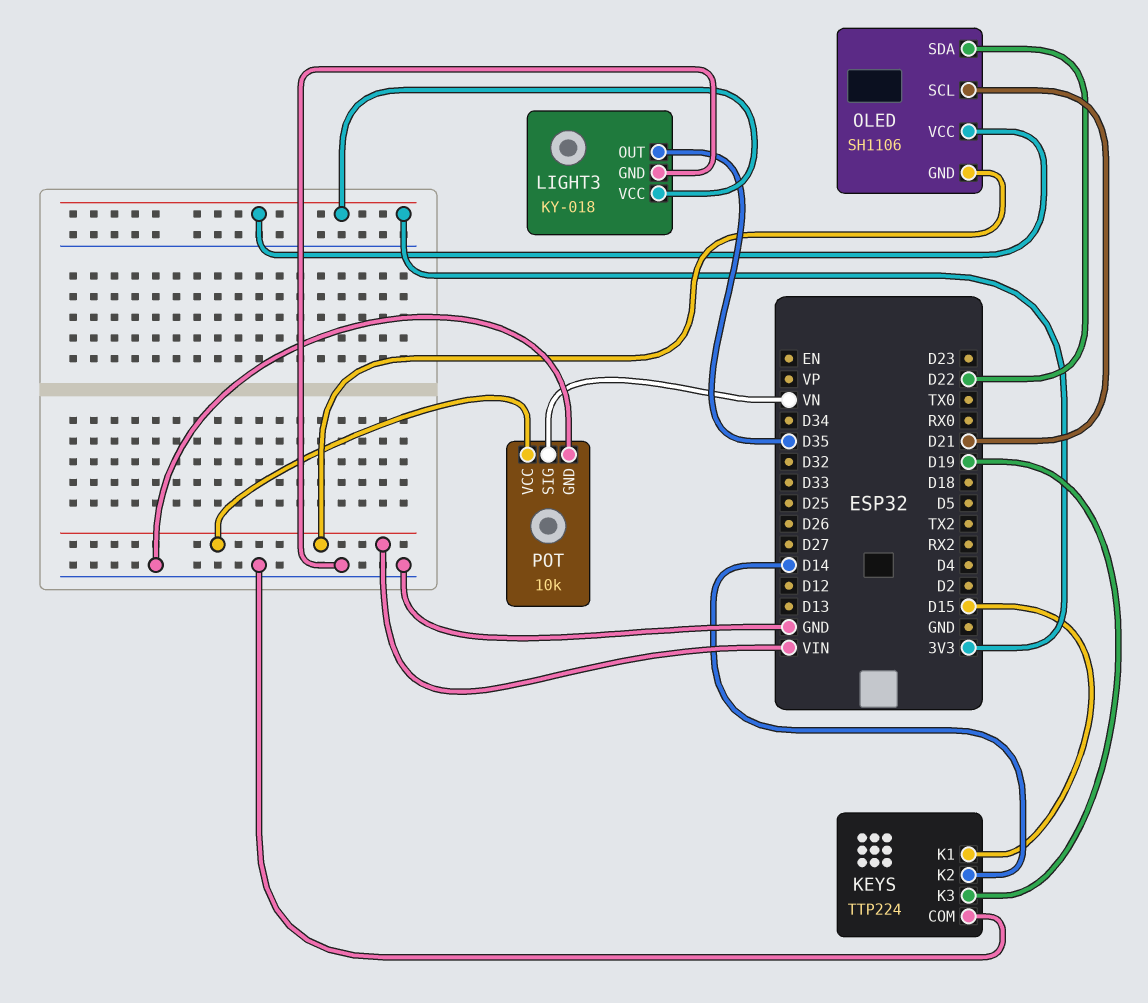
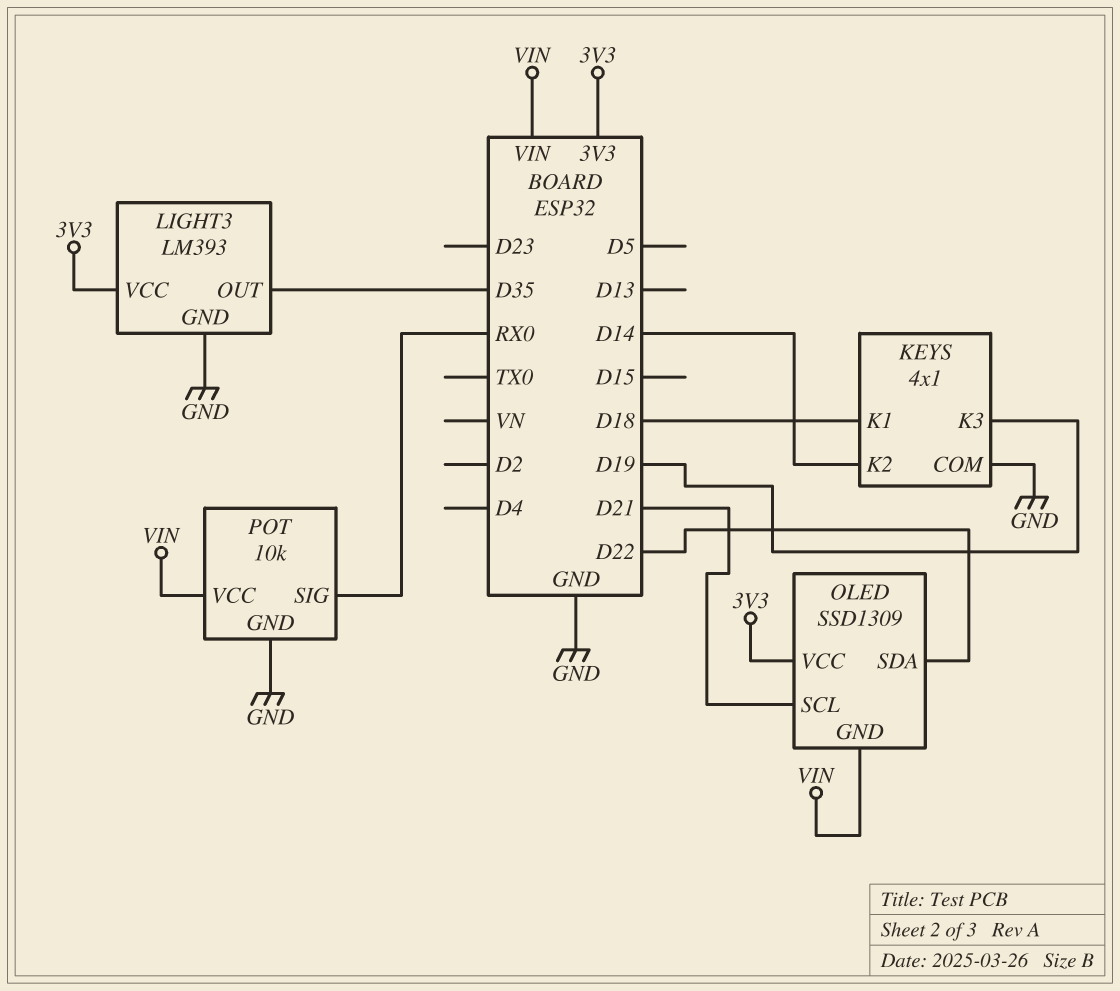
KEYS: TTP224 -> 4x1
KEYS pin K1: D15 -> D18
LIGHT3: KY-018 -> LM393
OLED: SH1106 -> SSD1309
POT pin SIG: VN -> RX0

